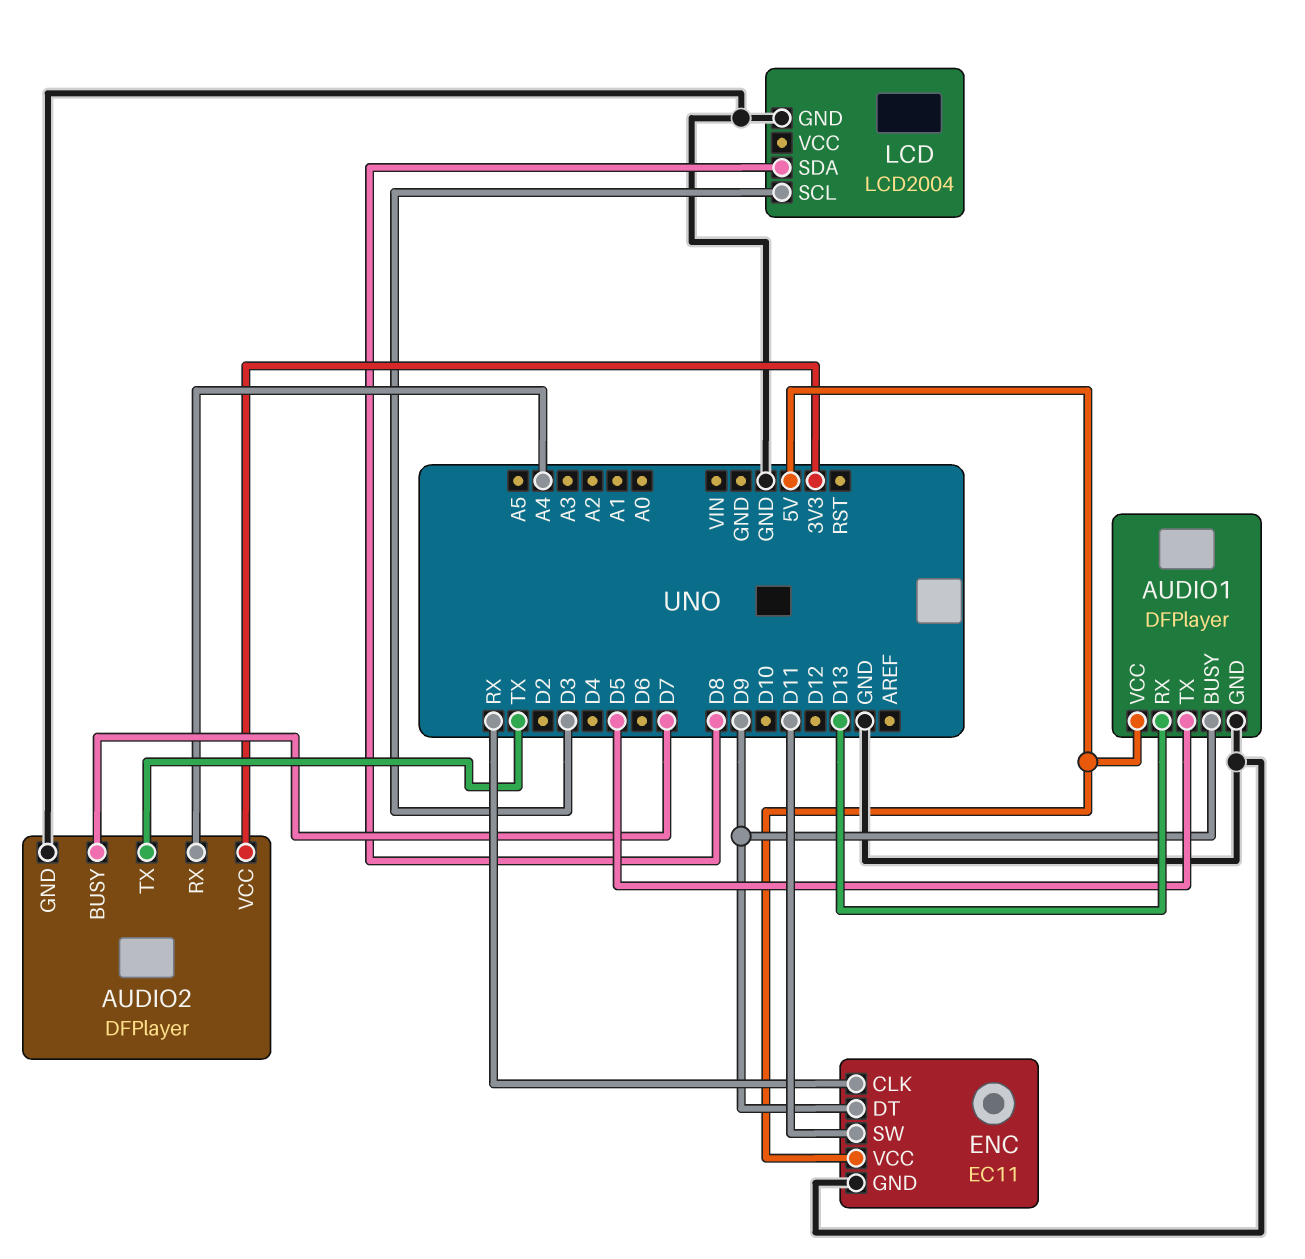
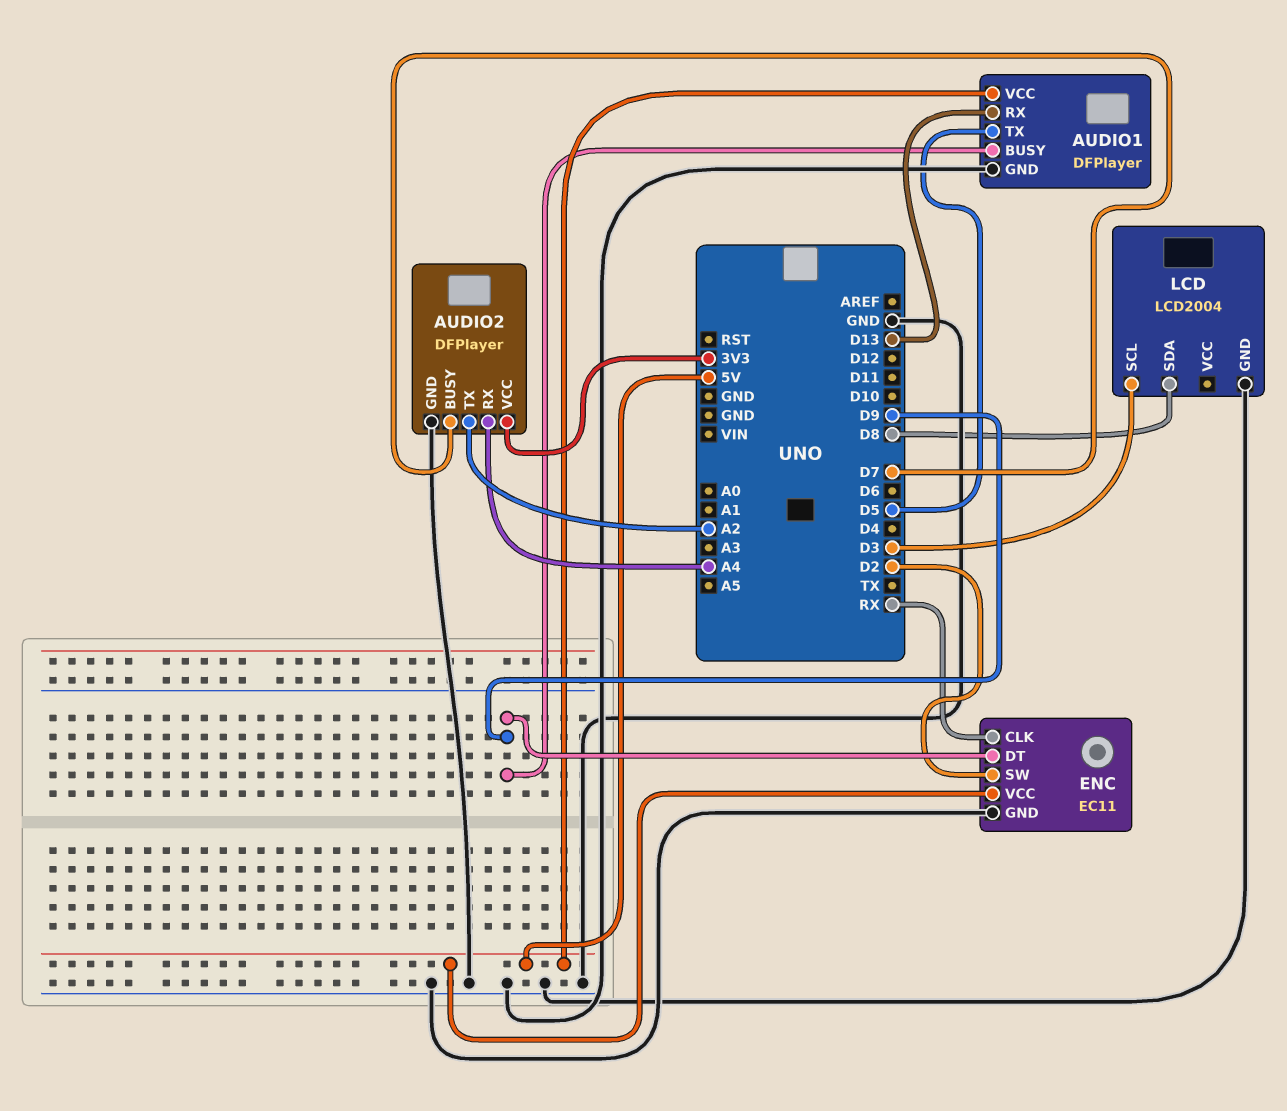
AUDIO2 pin TX: TX -> A2
ENC pin SW: D11 -> D2

